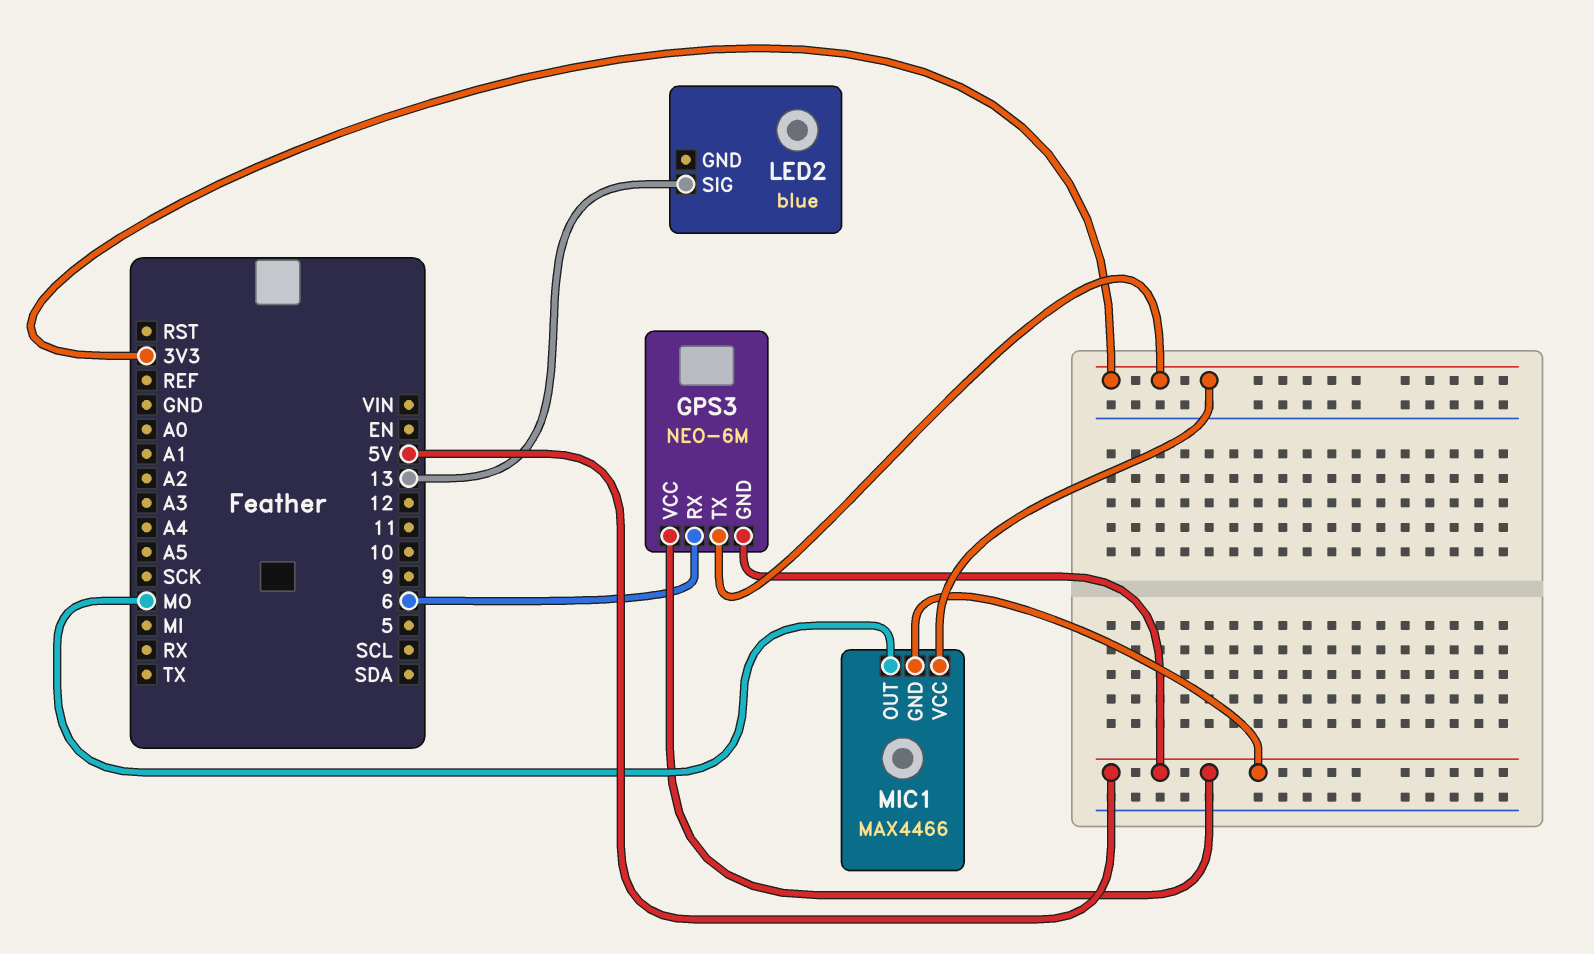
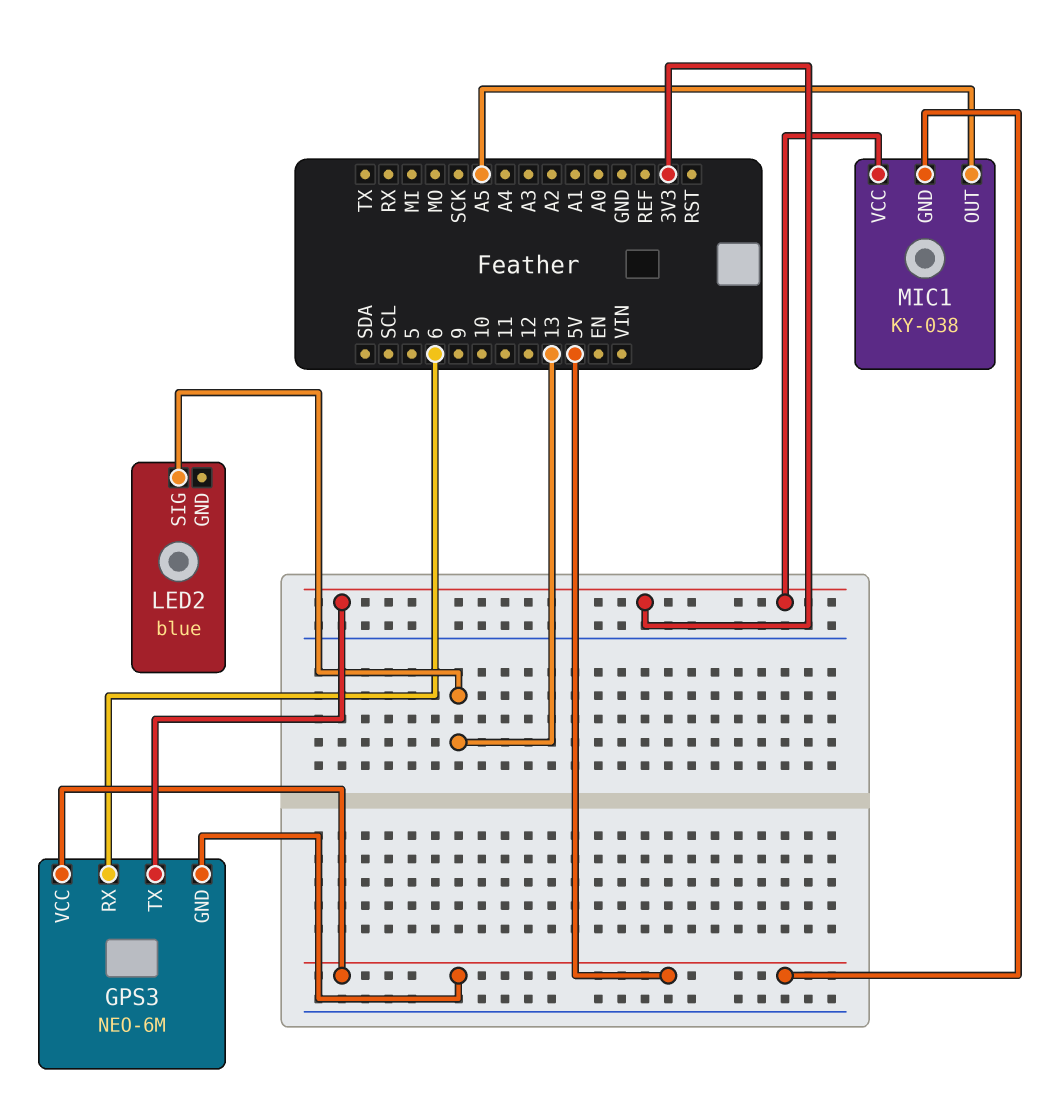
MIC1: MAX4466 -> KY-038
MIC1 pin OUT: MO -> A5

